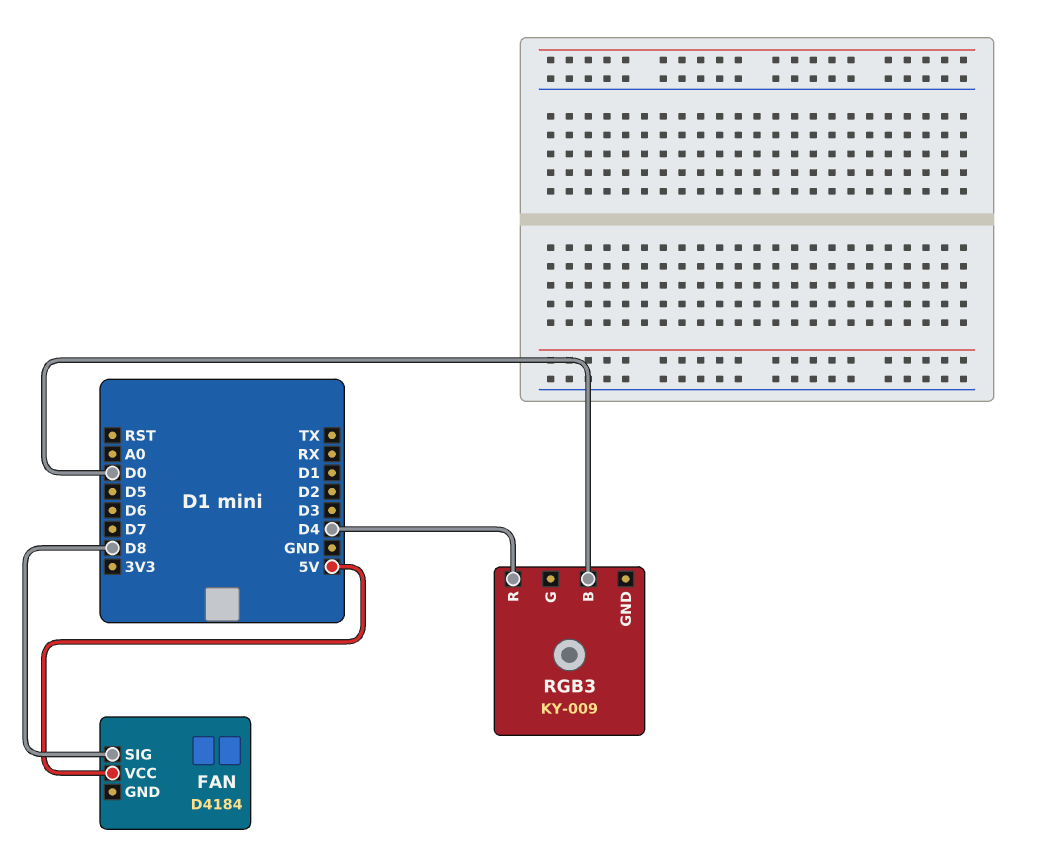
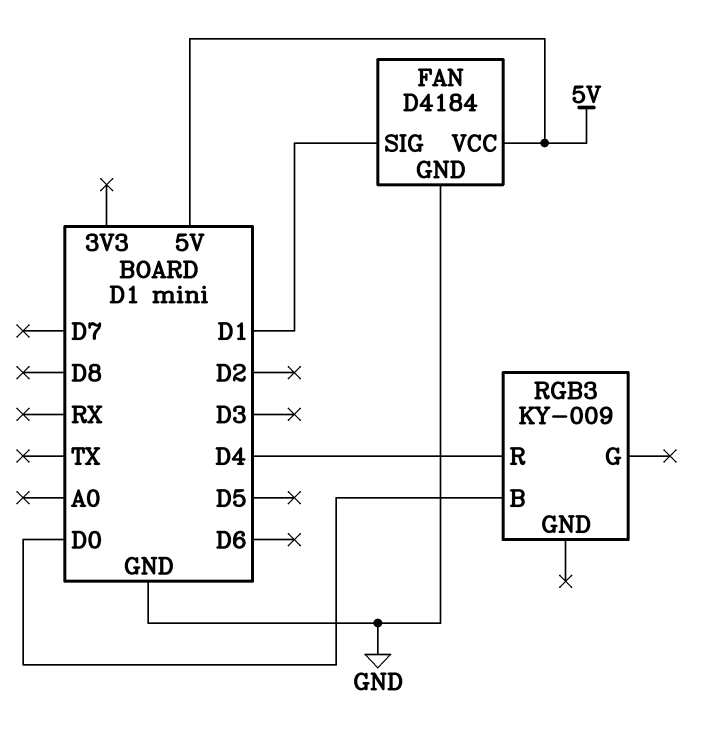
FAN pin GND: none -> GND
FAN pin SIG: D8 -> D1

